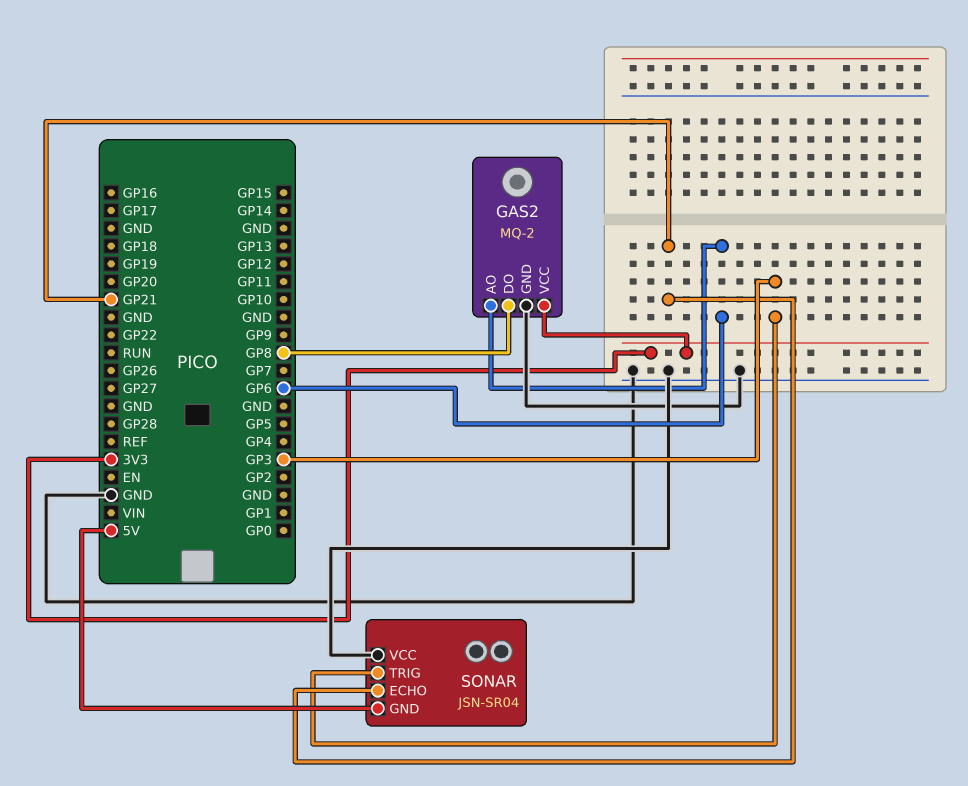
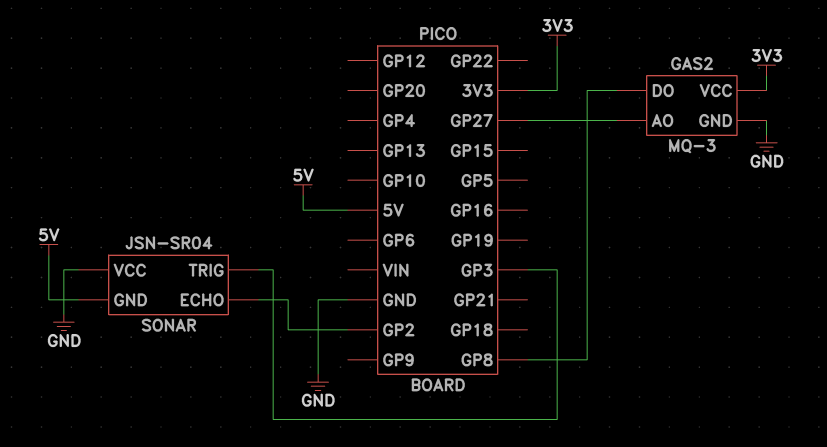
GAS2: MQ-2 -> MQ-3
GAS2 pin AO: GP6 -> GP27
SONAR pin ECHO: GP21 -> GP2

